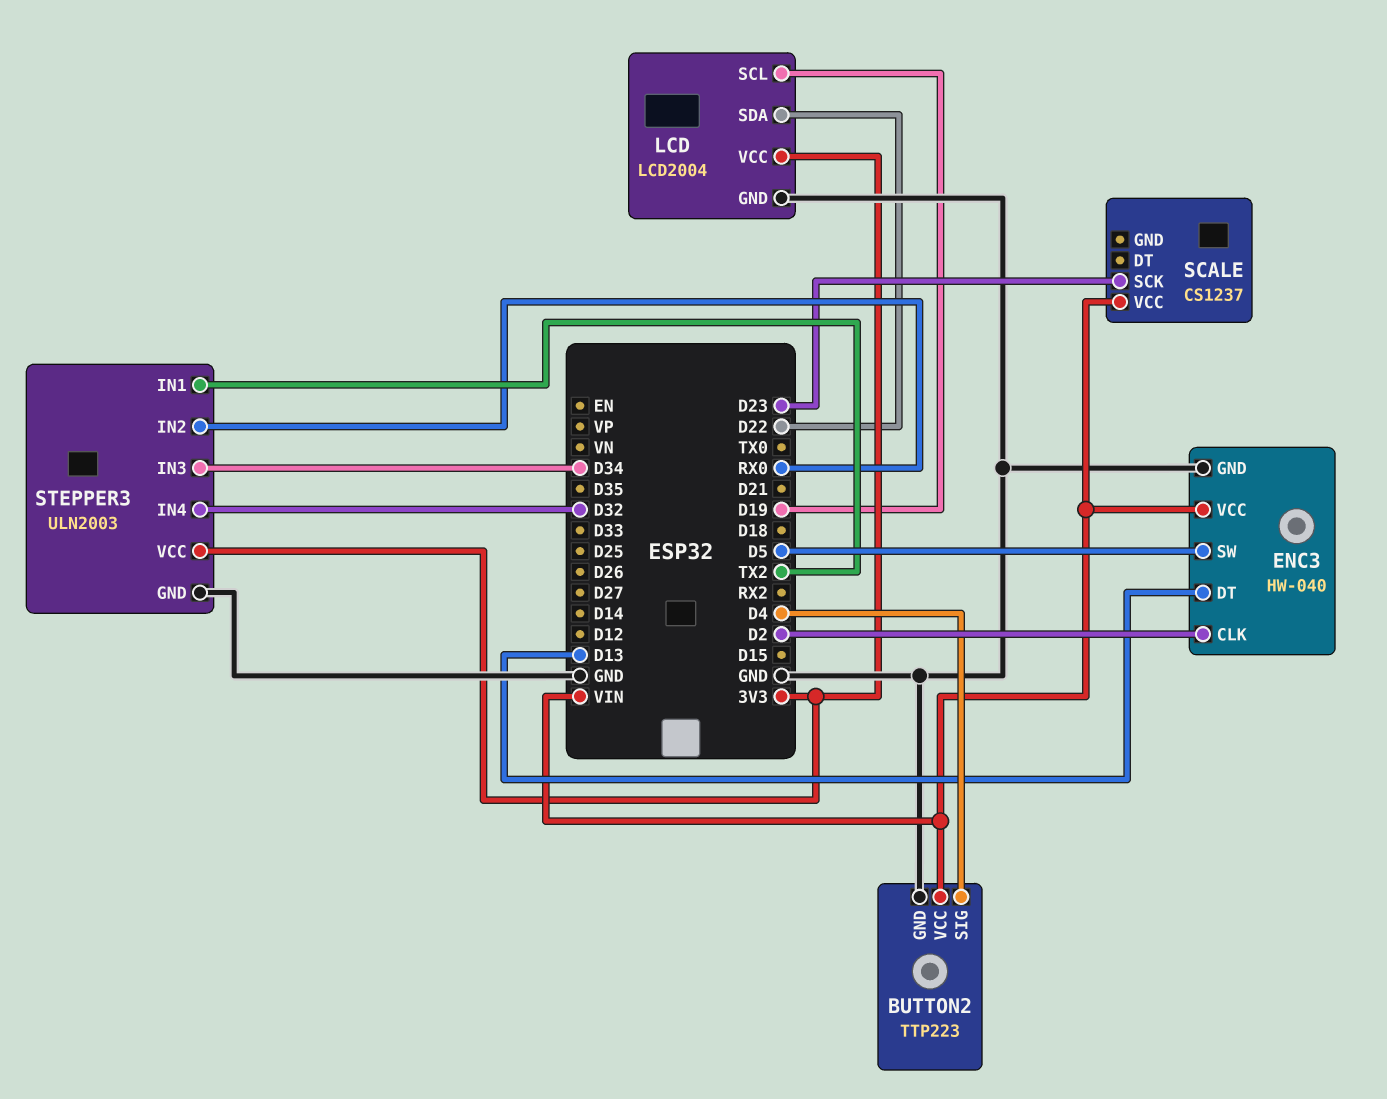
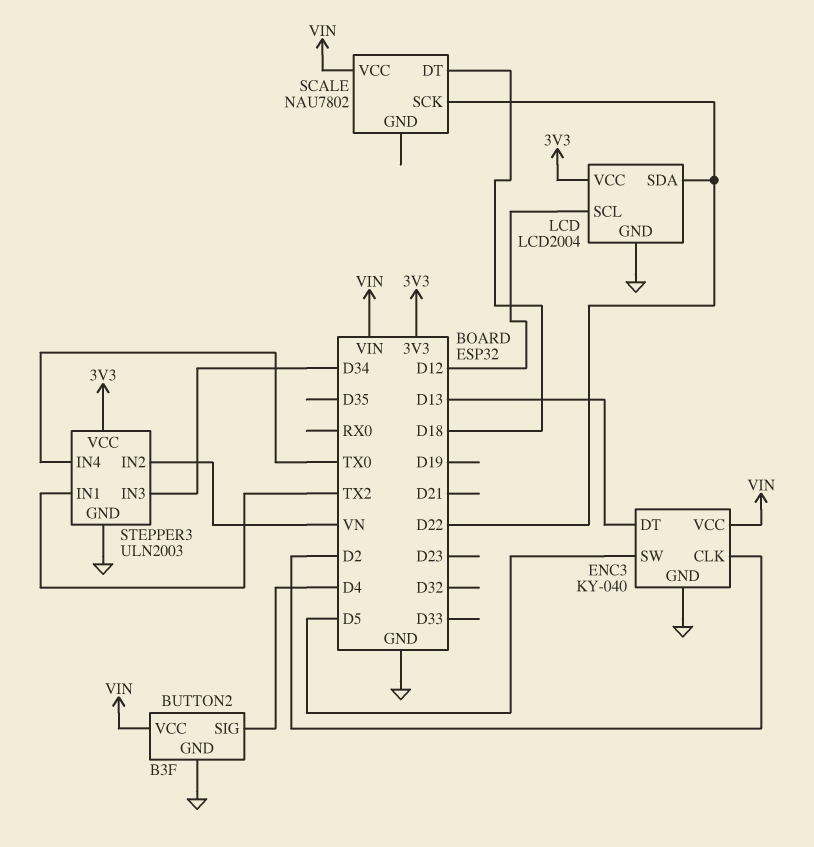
BUTTON2: TTP223 -> B3F
ENC3: HW-040 -> KY-040
LCD pin SCL: D19 -> D12
SCALE: CS1237 -> NAU7802
SCALE pin DT: none -> D18
SCALE pin SCK: D23 -> D22
STEPPER3 pin IN2: RX0 -> VN
STEPPER3 pin IN4: D32 -> TX0

